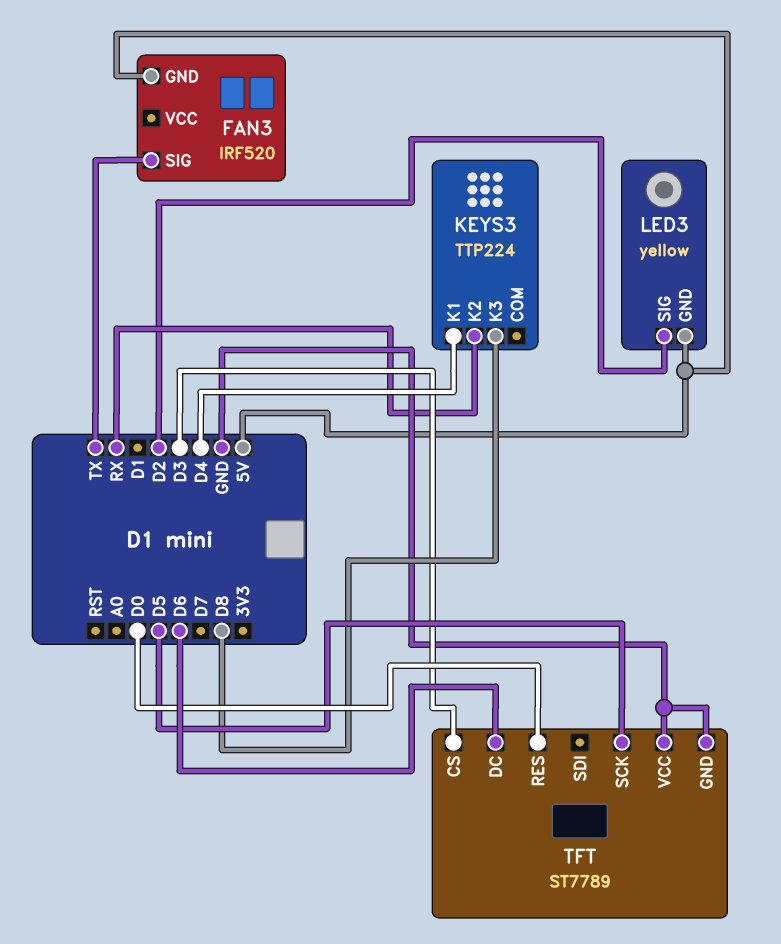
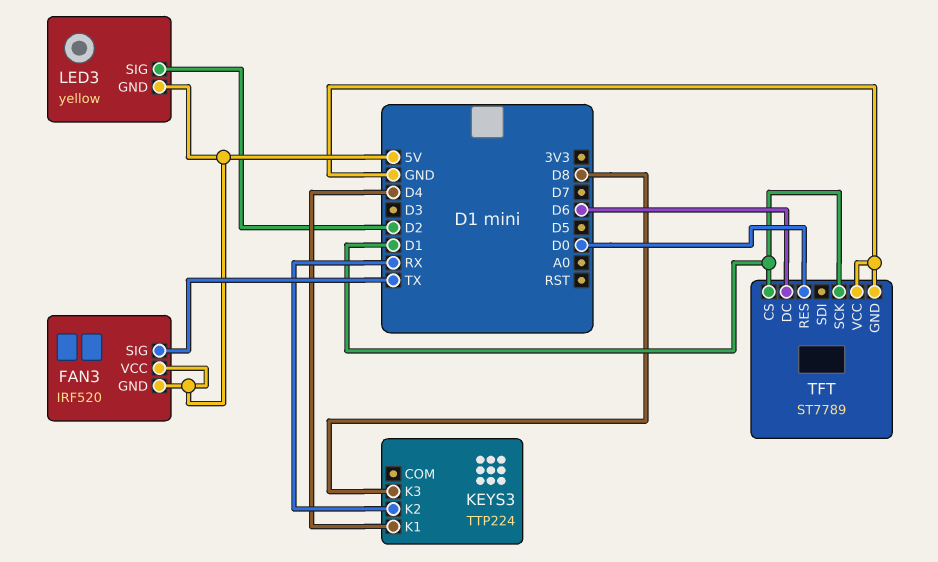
FAN3 pin VCC: none -> 5V
TFT pin CS: D3 -> D1
TFT pin SCK: D5 -> D1

